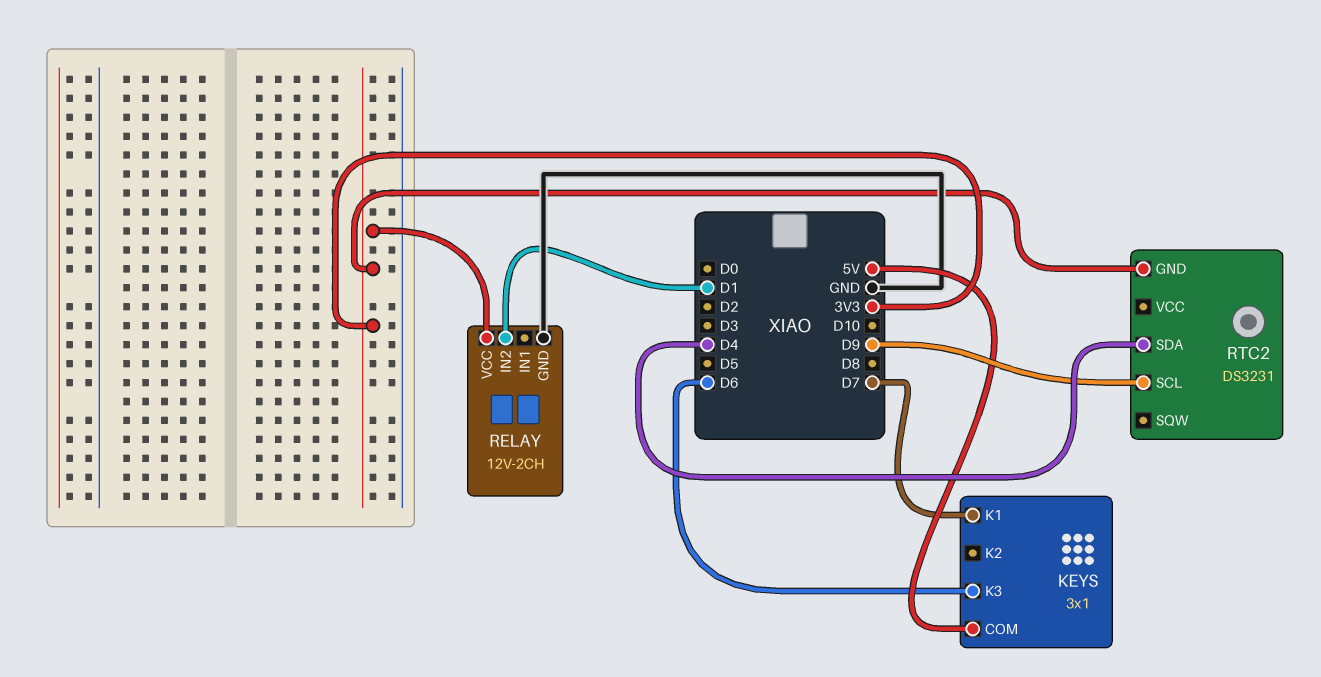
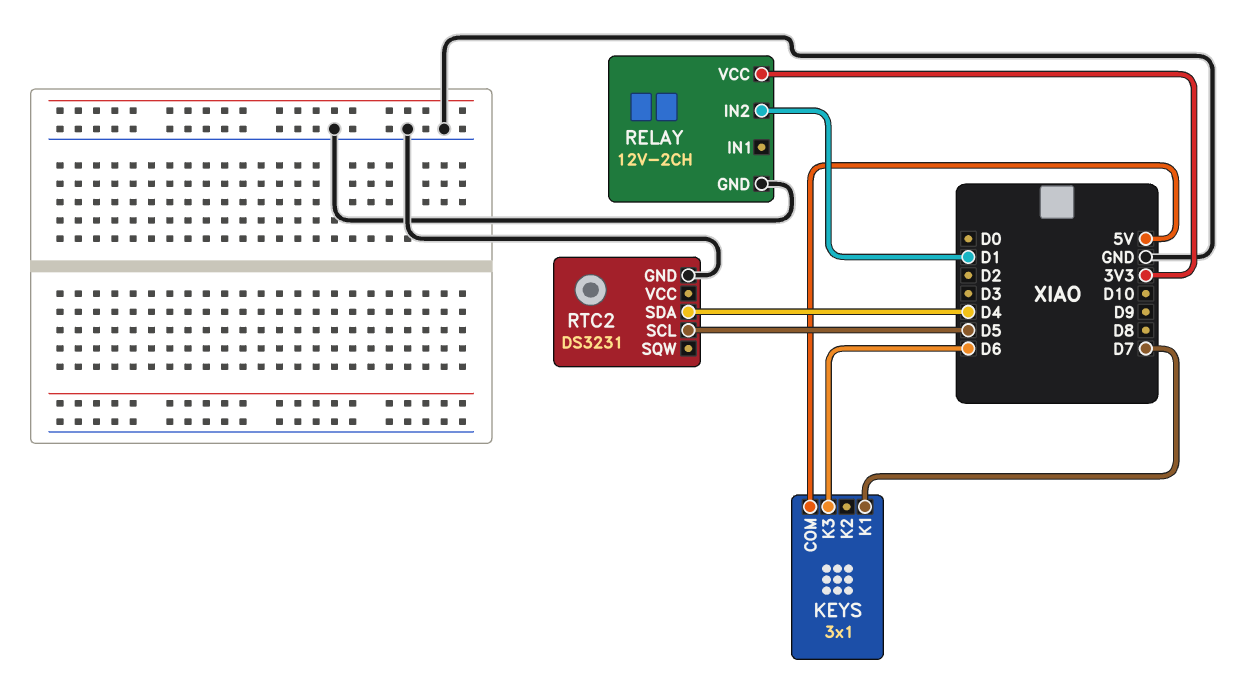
RTC2 pin GND: 3V3 -> GND
RTC2 pin SCL: D9 -> D5

